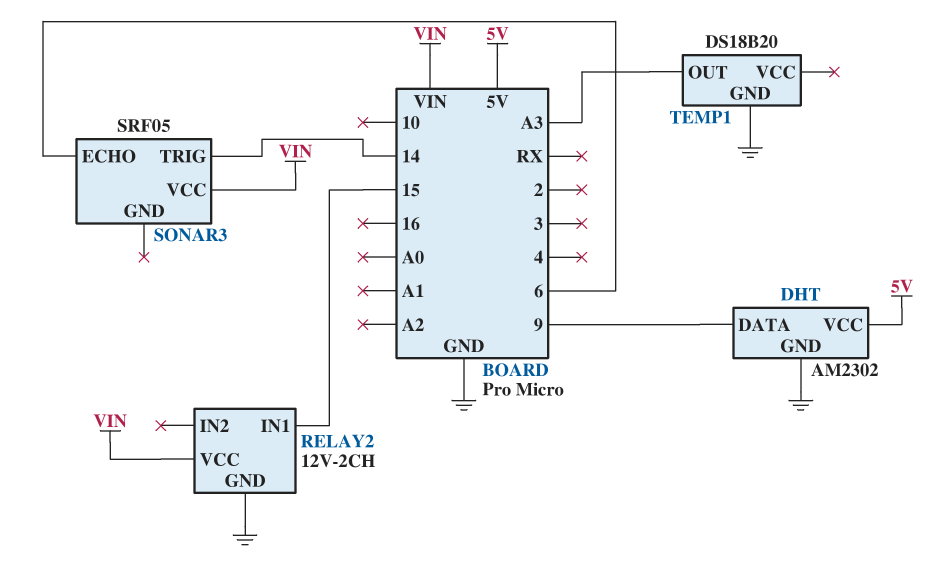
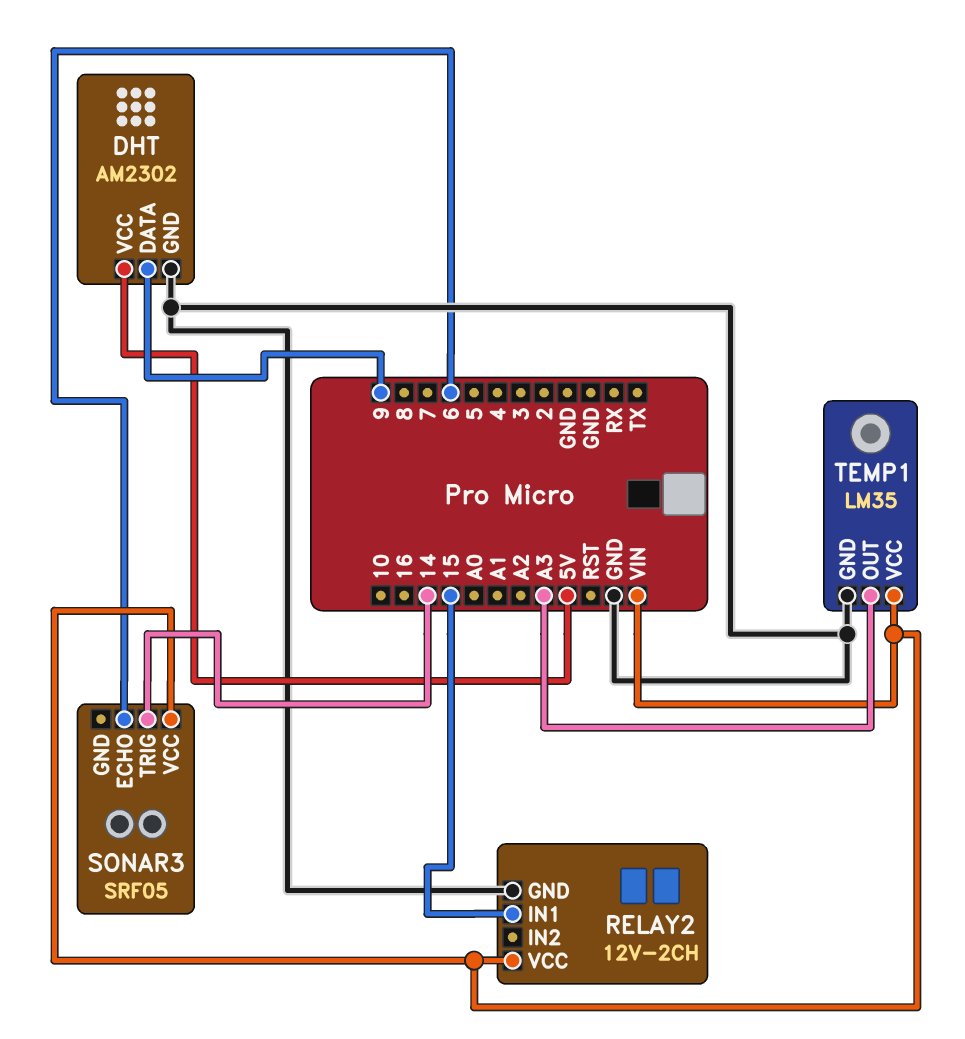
TEMP1: DS18B20 -> LM35
TEMP1 pin VCC: none -> VIN

